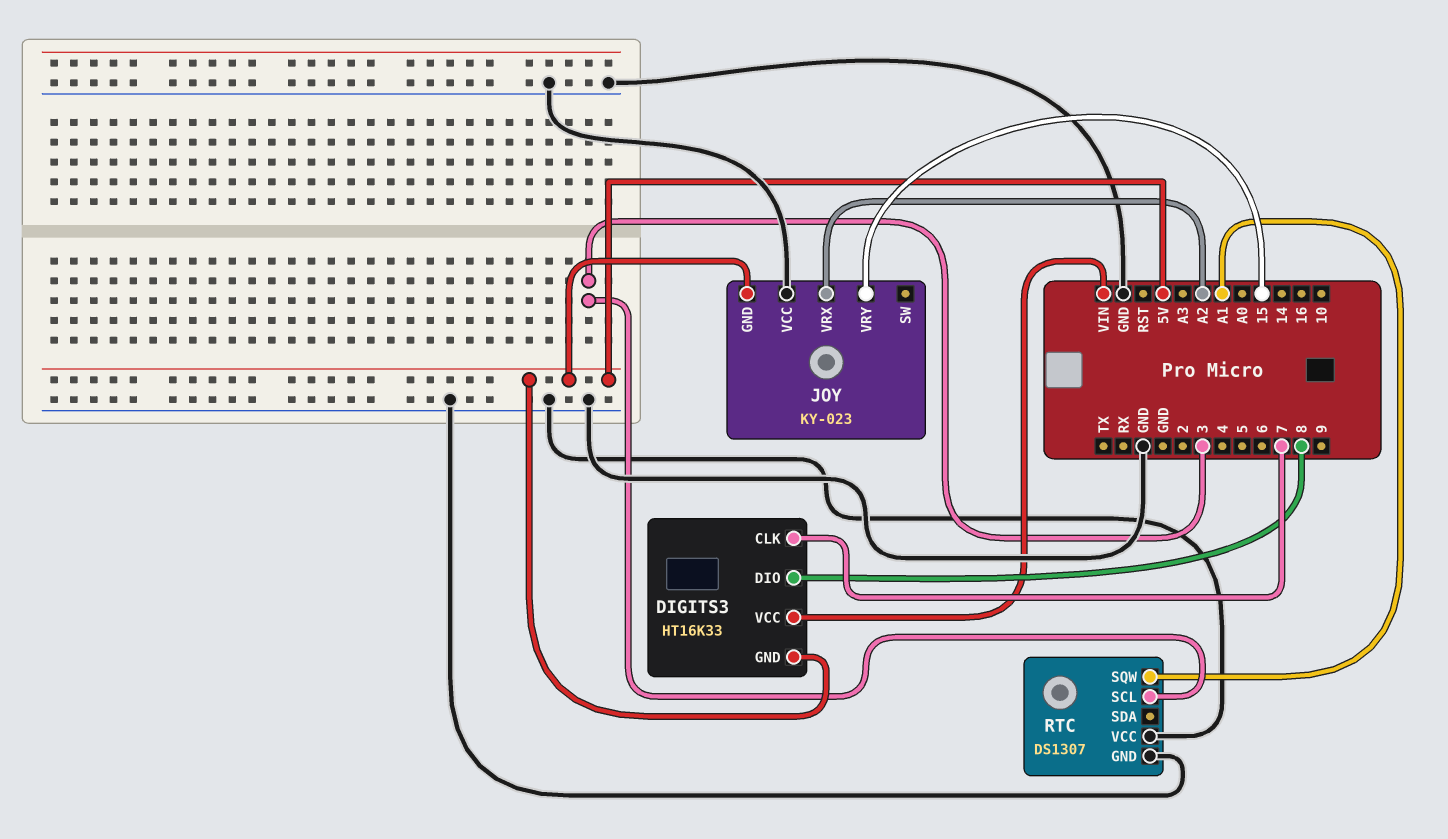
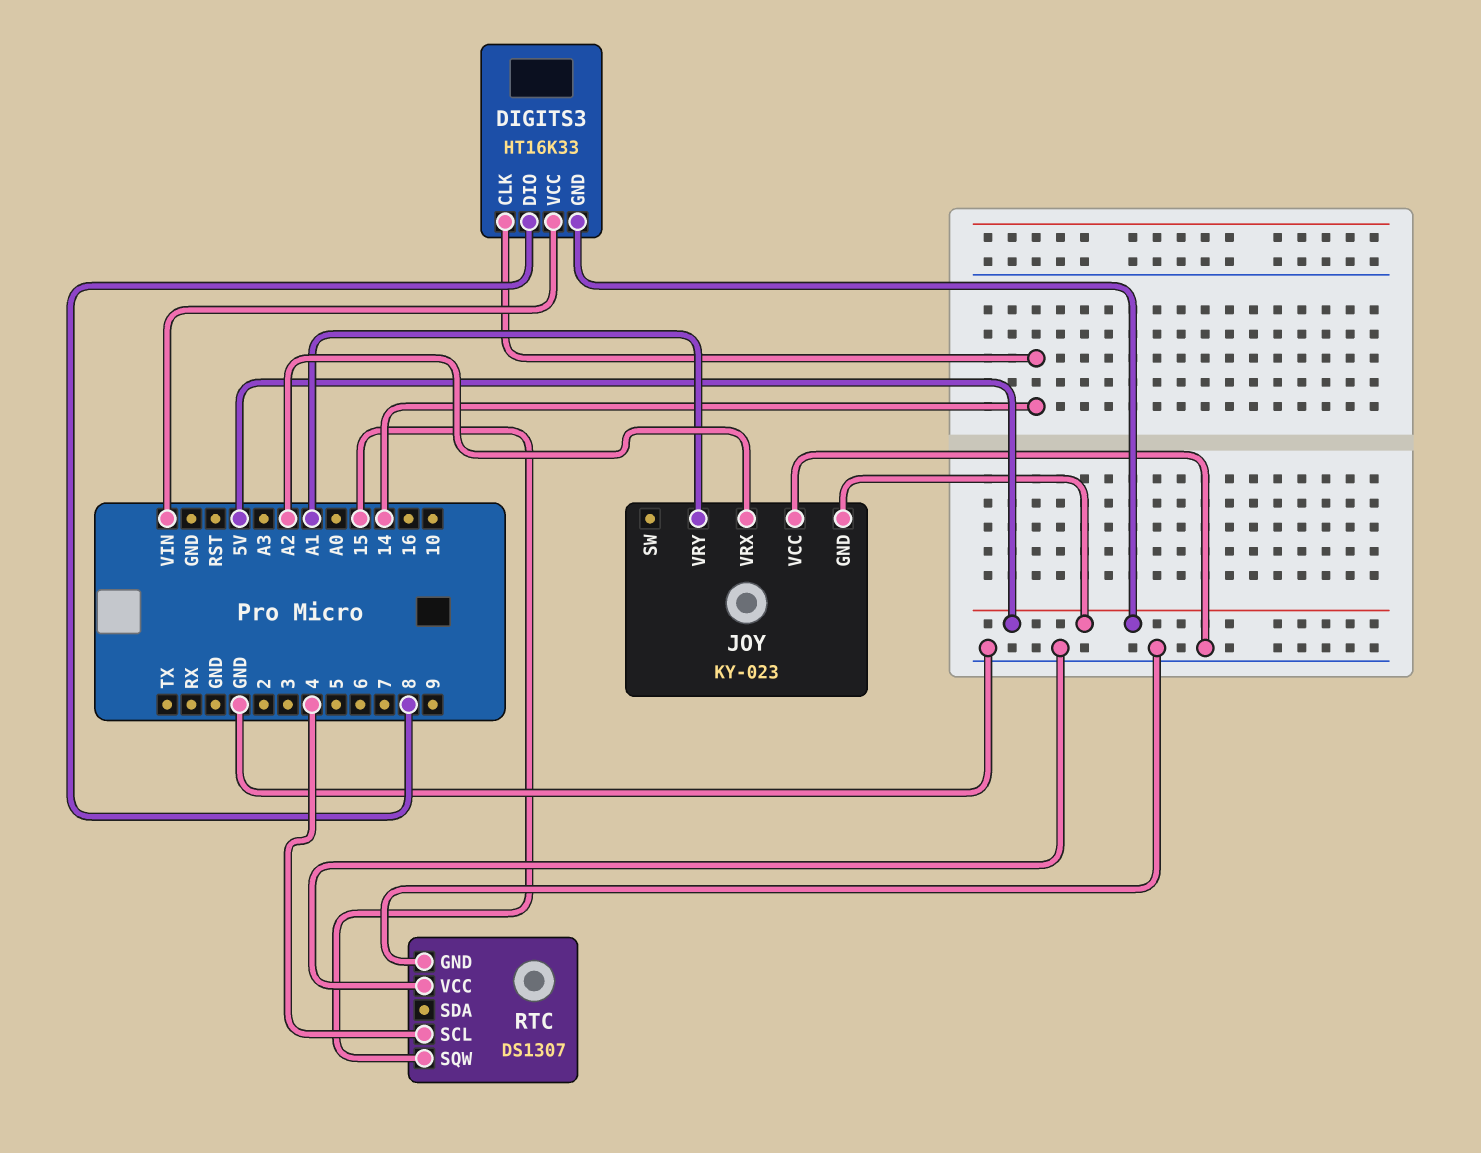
DIGITS3 pin CLK: 7 -> 14
JOY pin VRY: 15 -> A1
RTC pin SCL: 3 -> 4
RTC pin SQW: A1 -> 15

